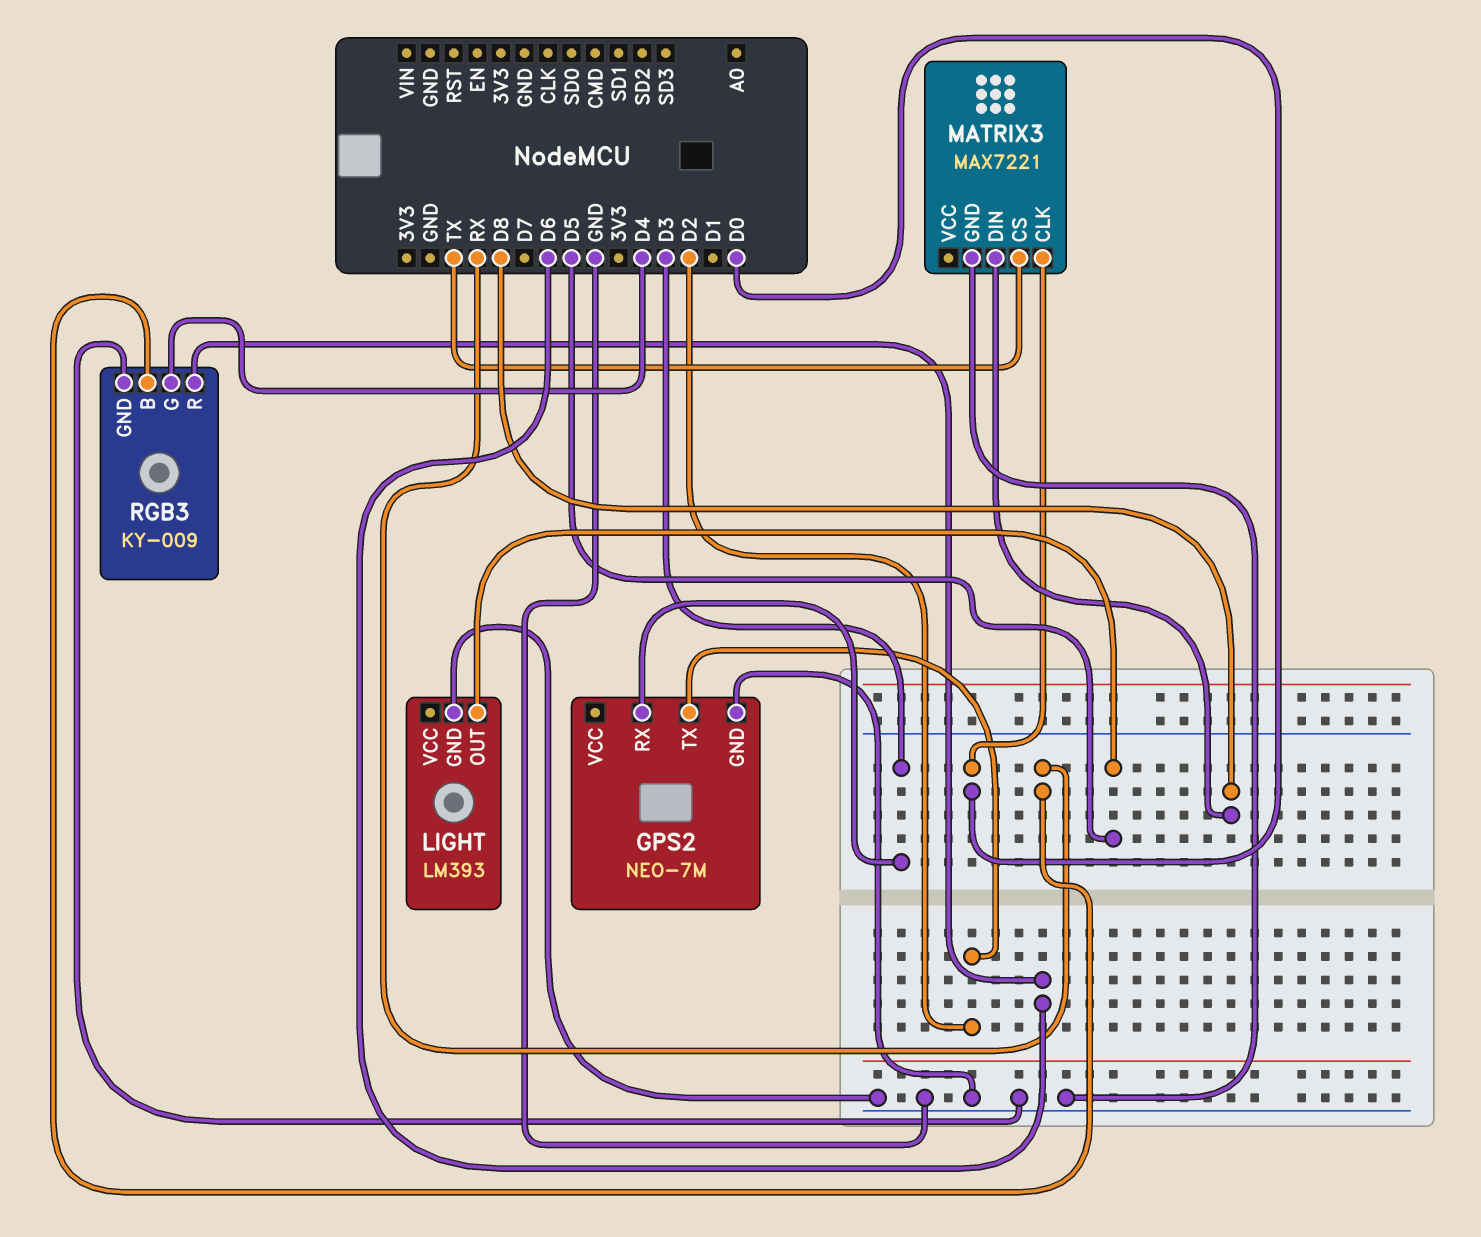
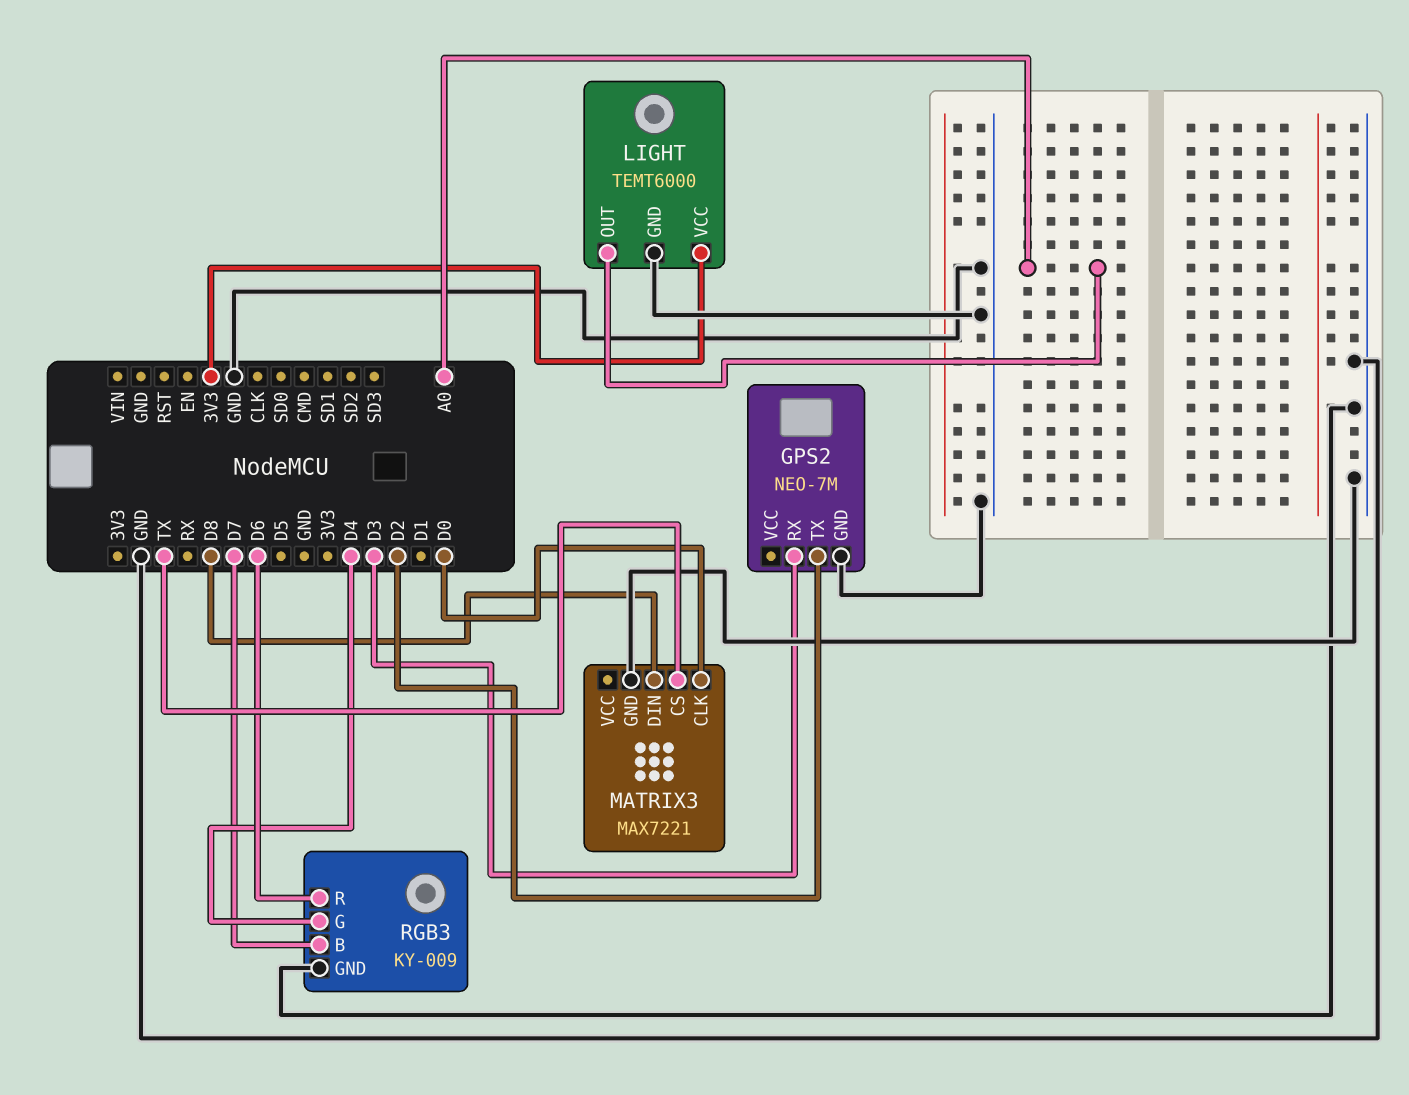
LIGHT: LM393 -> TEMT6000
LIGHT pin OUT: D5 -> A0
LIGHT pin VCC: none -> 3V3
RGB3 pin B: RX -> D7

